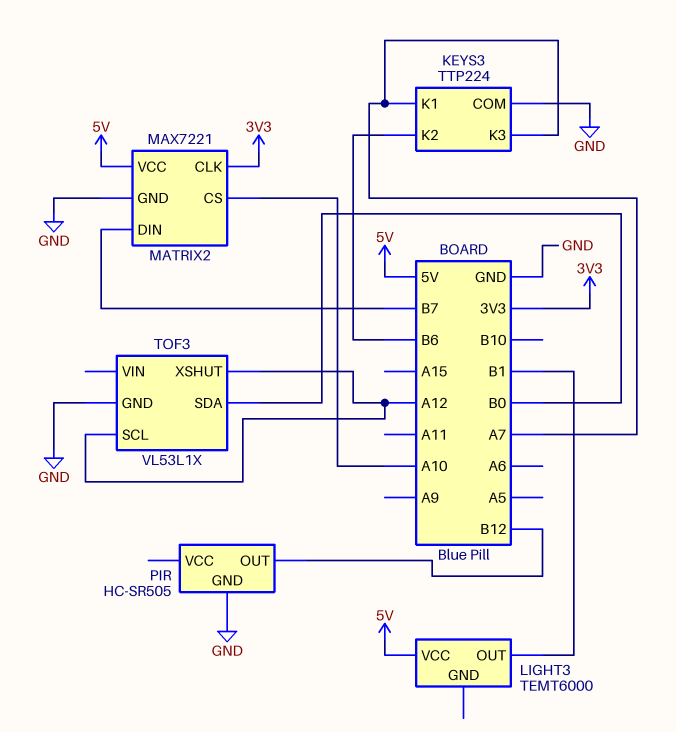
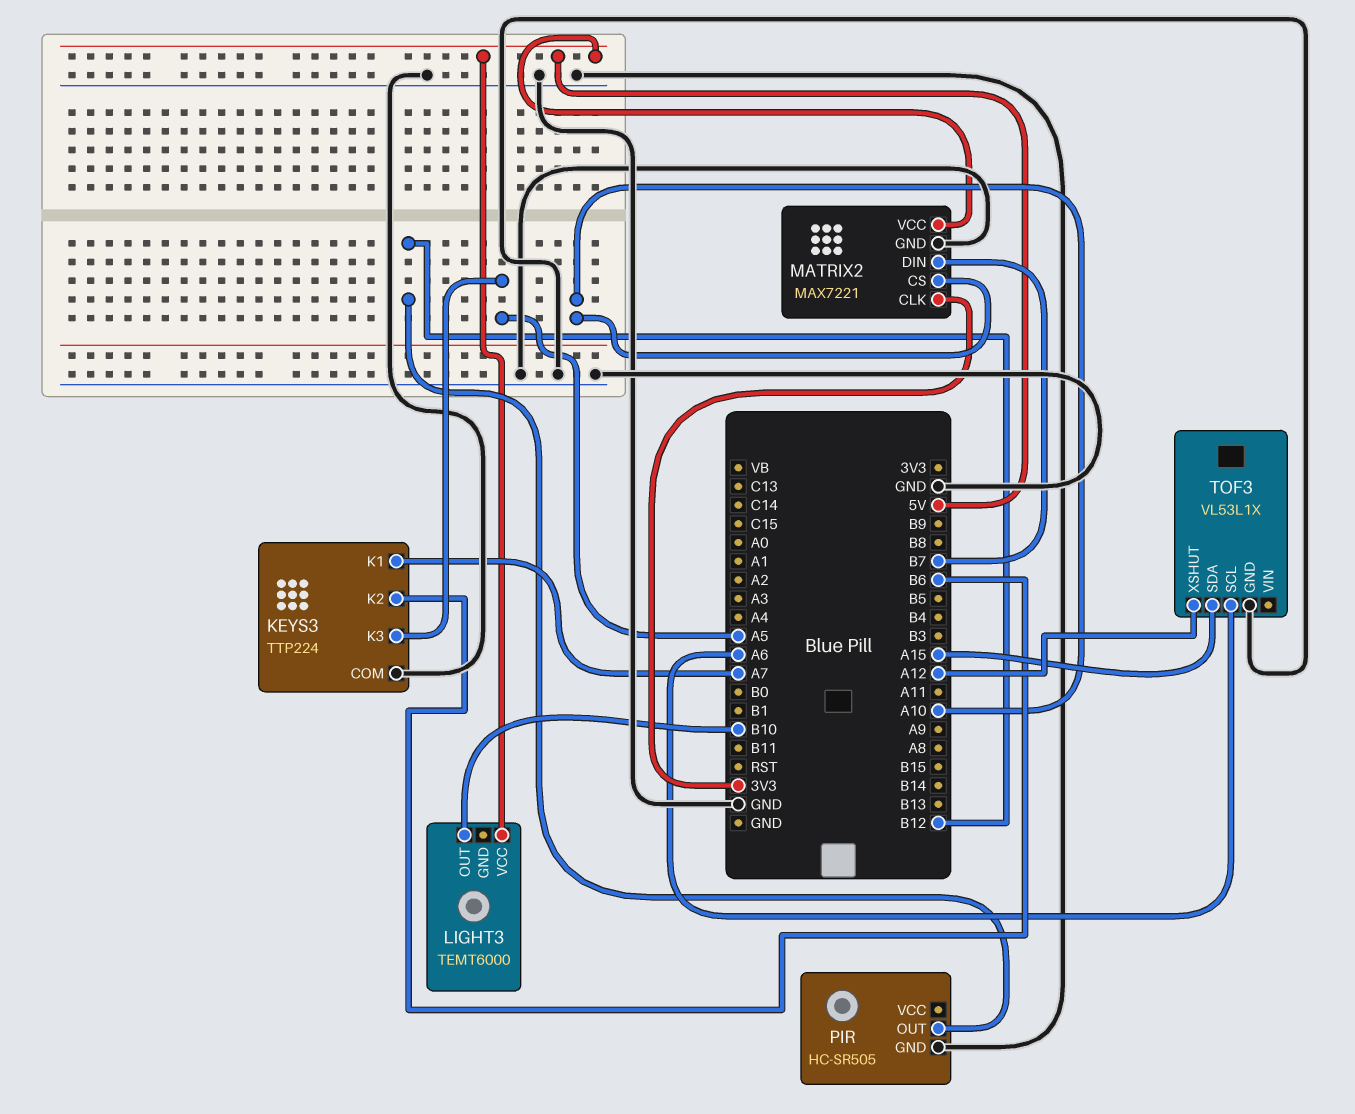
KEYS3 pin K3: A7 -> A5
LIGHT3 pin OUT: B1 -> B10
TOF3 pin SCL: A12 -> A6
TOF3 pin SDA: B0 -> A15

